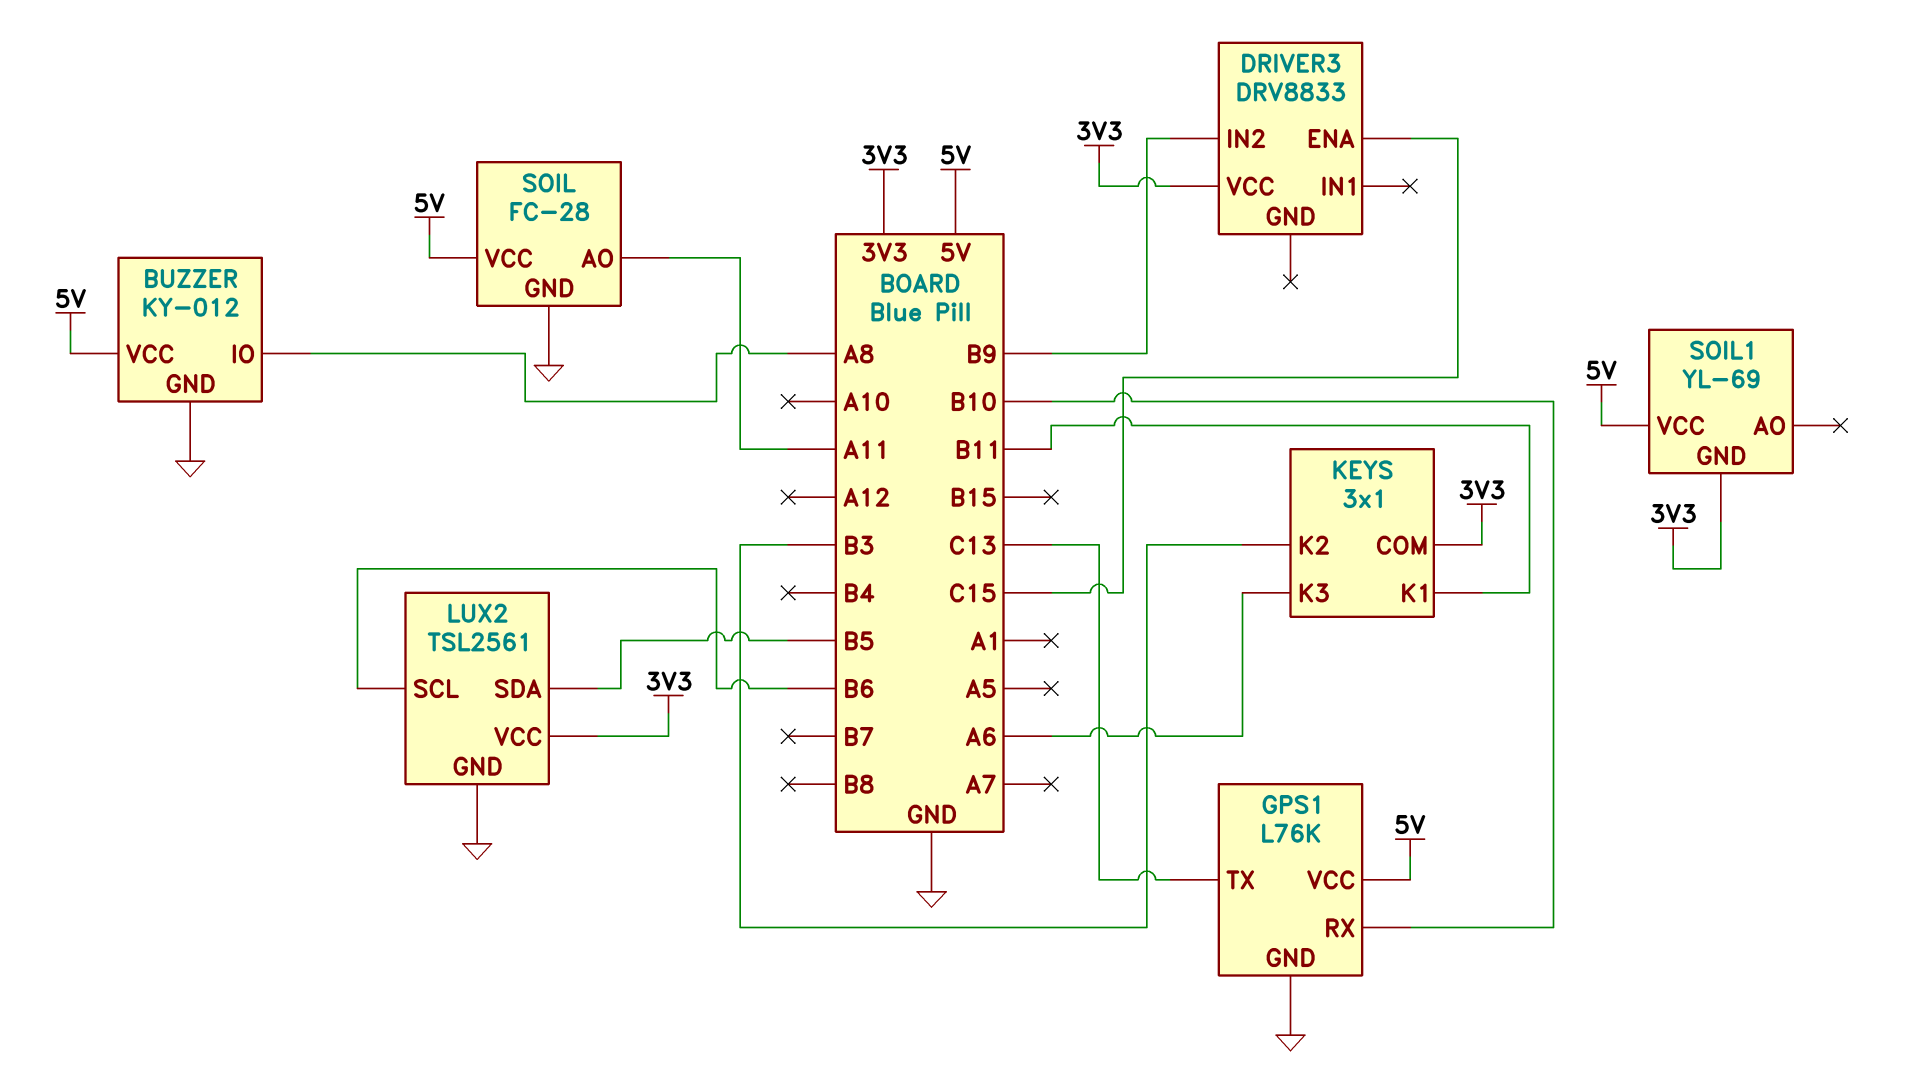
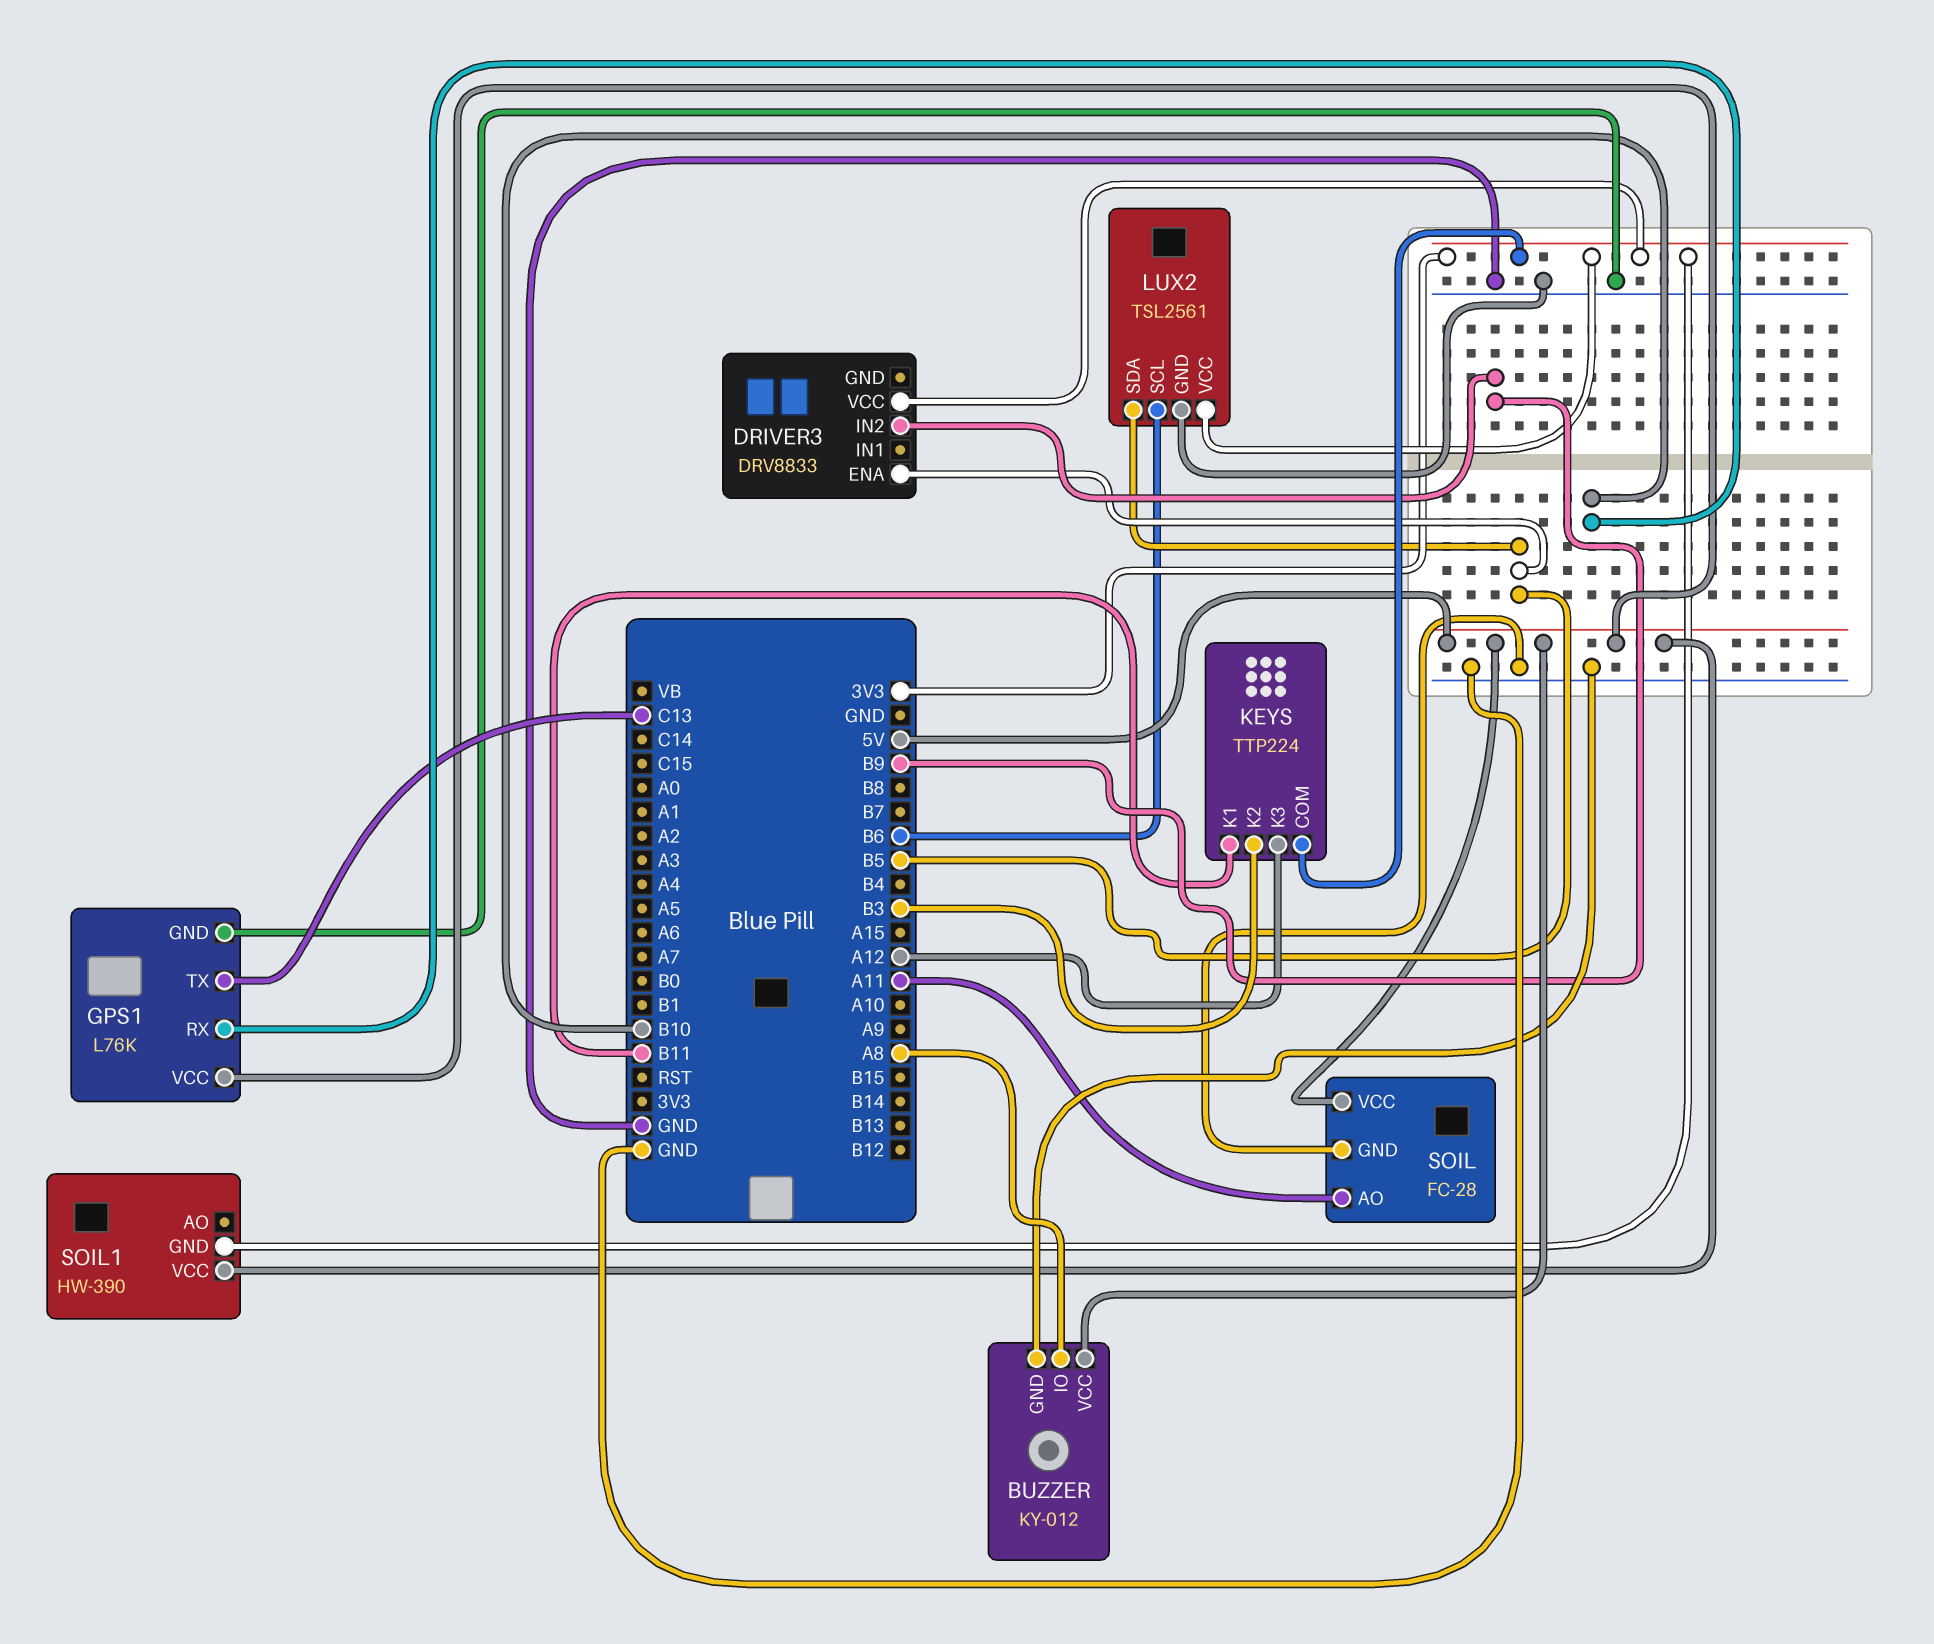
DRIVER3 pin ENA: C15 -> B5
KEYS: 3x1 -> TTP224
KEYS pin K3: A6 -> A12
SOIL1: YL-69 -> HW-390

